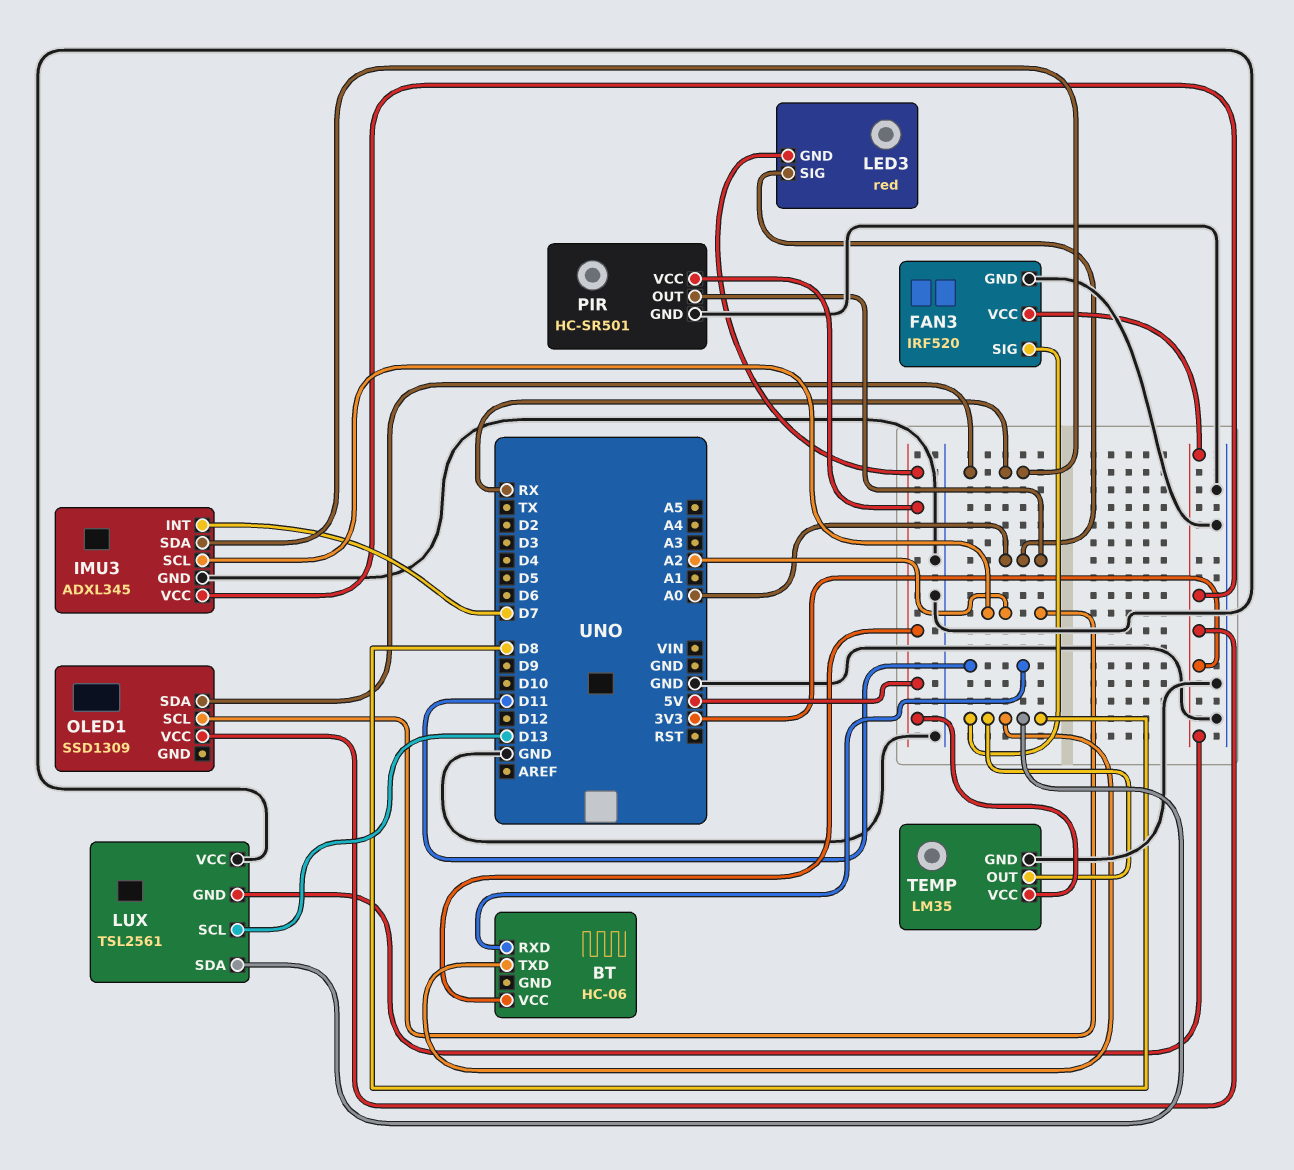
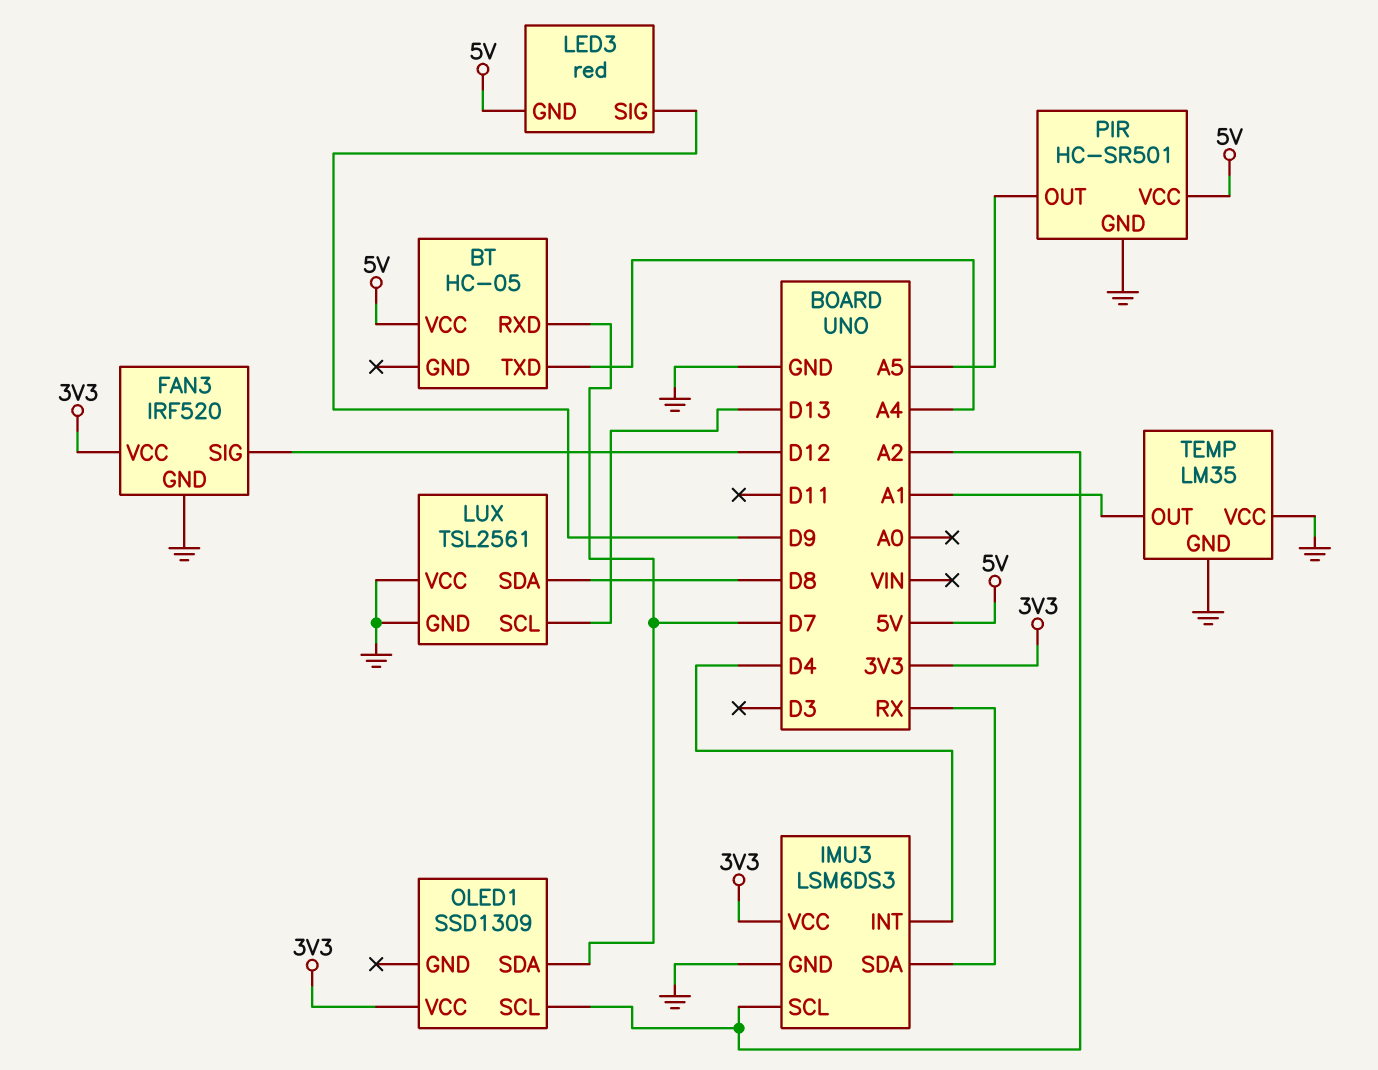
BT: HC-06 -> HC-05
BT pin RXD: D11 -> D7
BT pin TXD: D8 -> A4
FAN3 pin SIG: D8 -> D12
IMU3: ADXL345 -> LSM6DS3
IMU3 pin INT: D7 -> D4
LED3 pin SIG: A0 -> D9
LUX pin GND: 3V3 -> GND
OLED1 pin SDA: RX -> D7
PIR pin OUT: A0 -> A5
TEMP pin OUT: D8 -> A1
TEMP pin VCC: 5V -> GND

